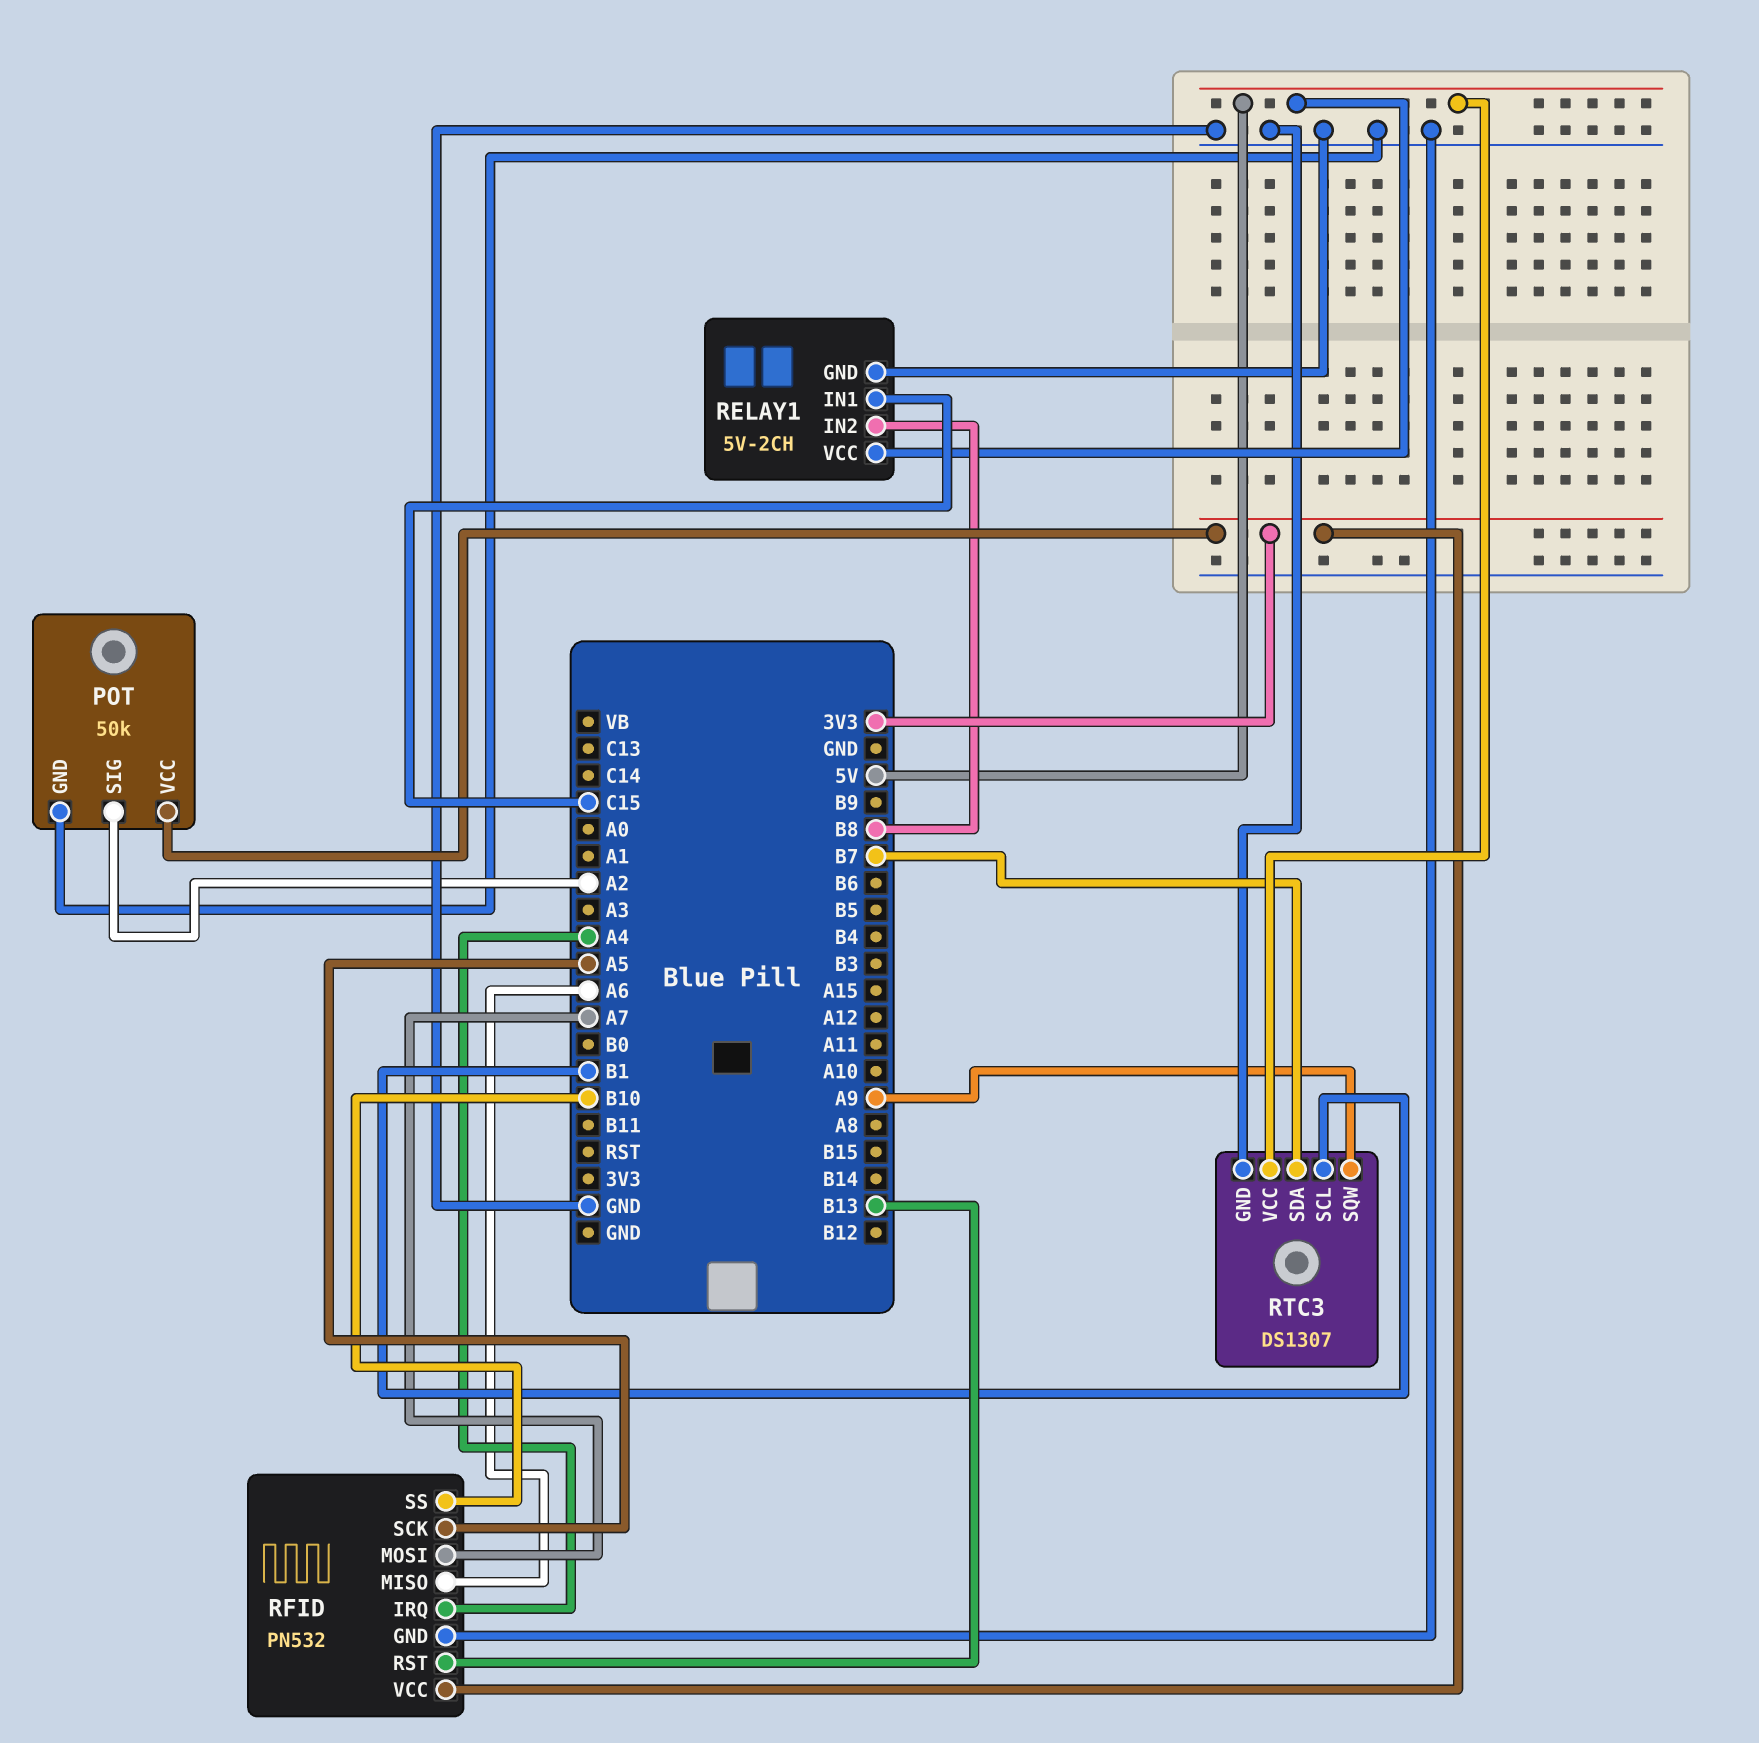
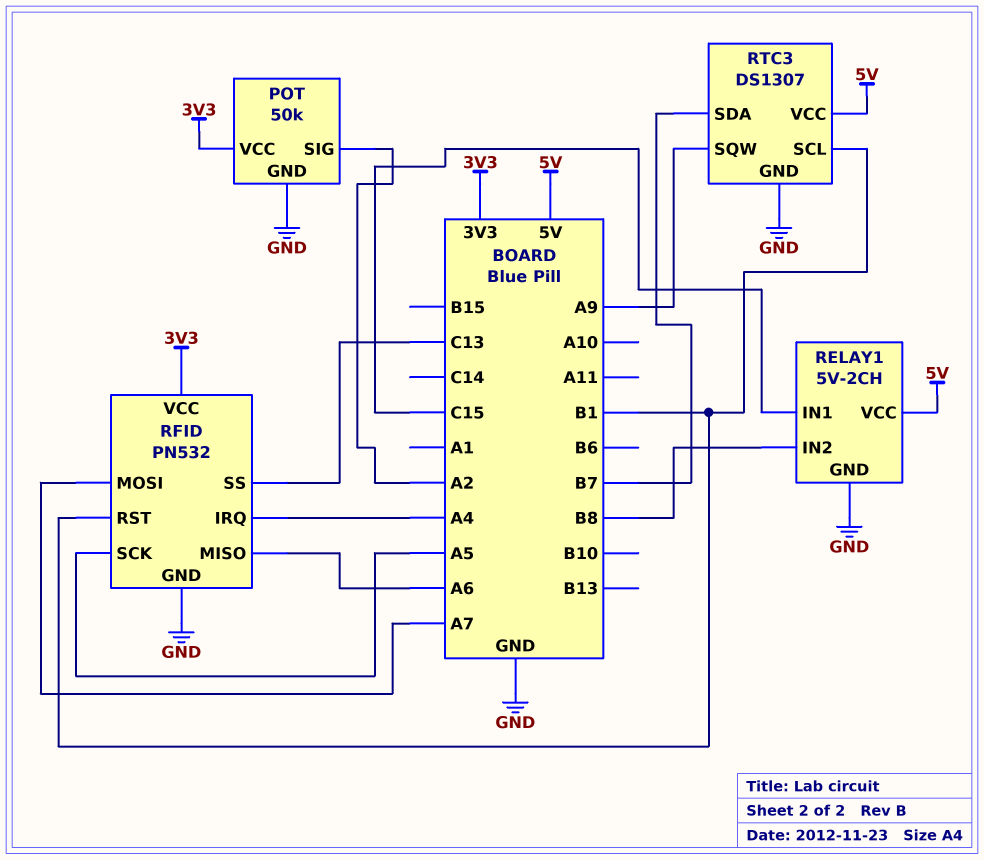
RFID pin RST: B13 -> B1
RFID pin SS: B10 -> C13

